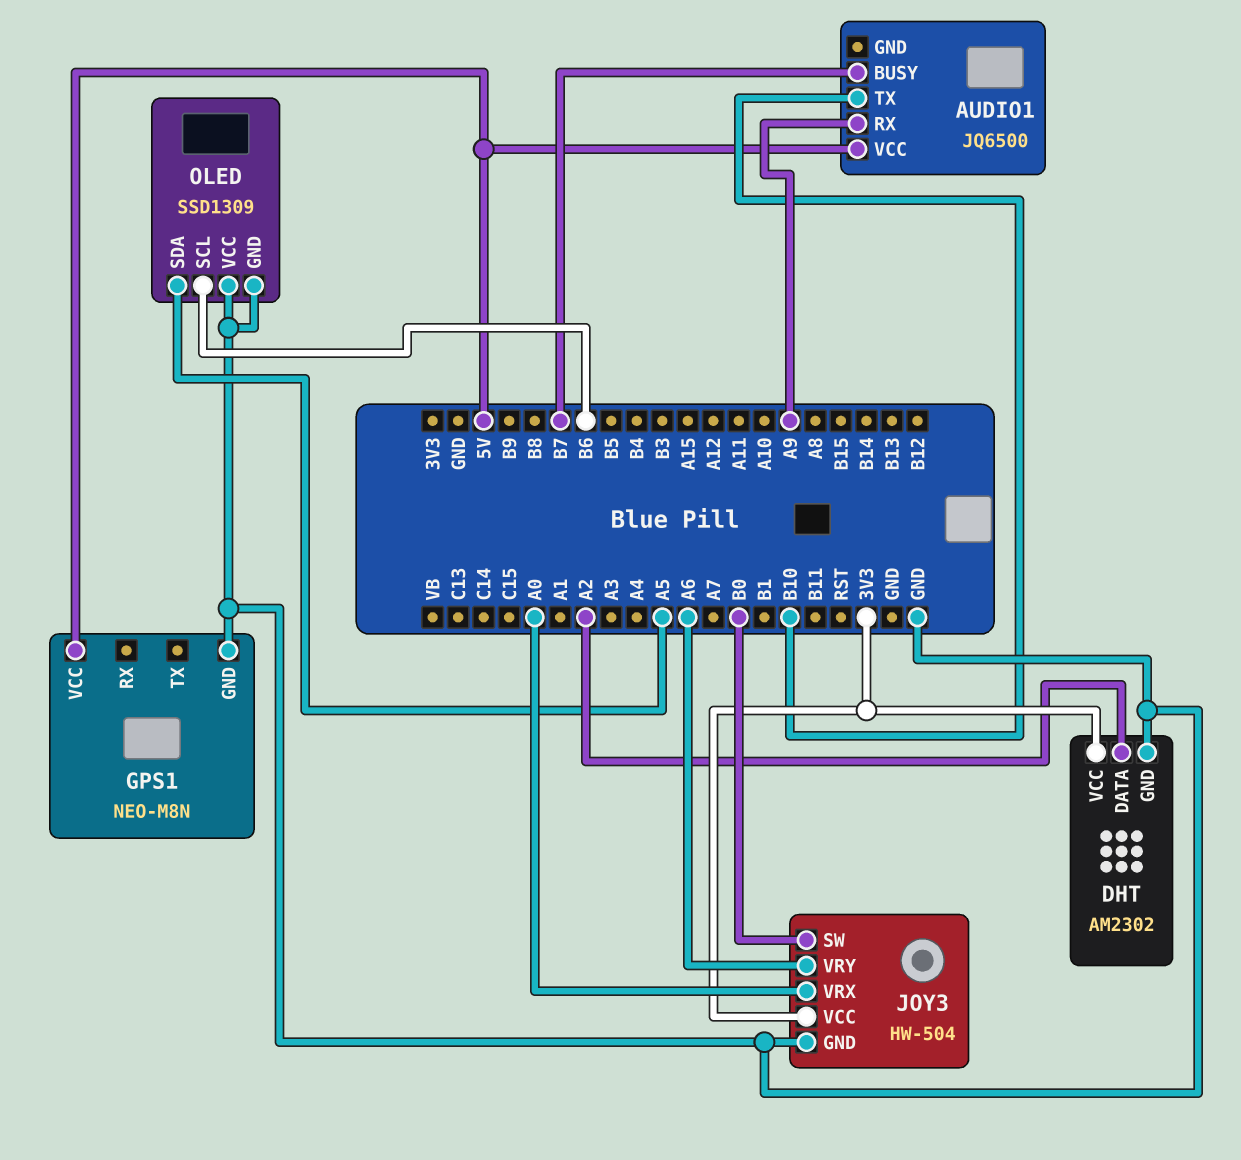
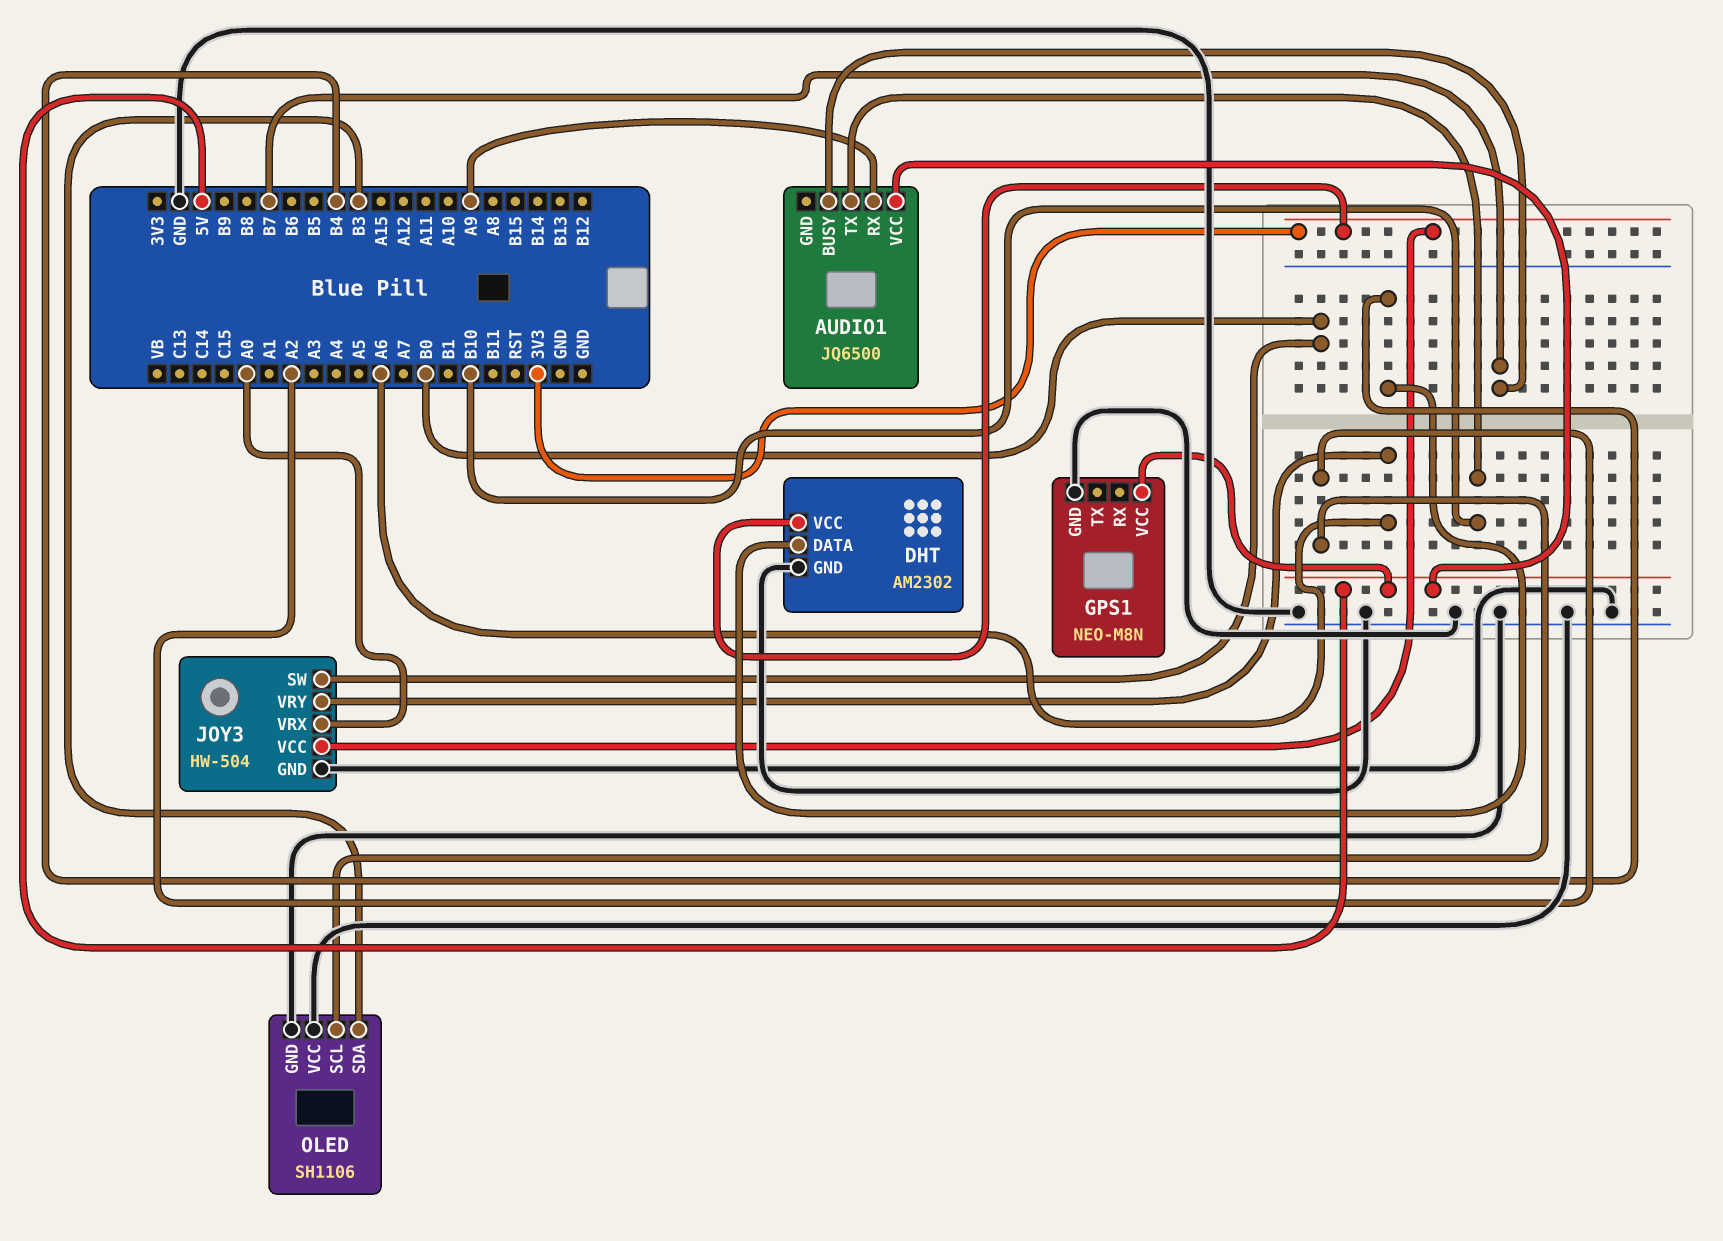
DHT pin DATA: A2 -> B4
OLED: SSD1309 -> SH1106
OLED pin SCL: B6 -> A2
OLED pin SDA: A5 -> B3

